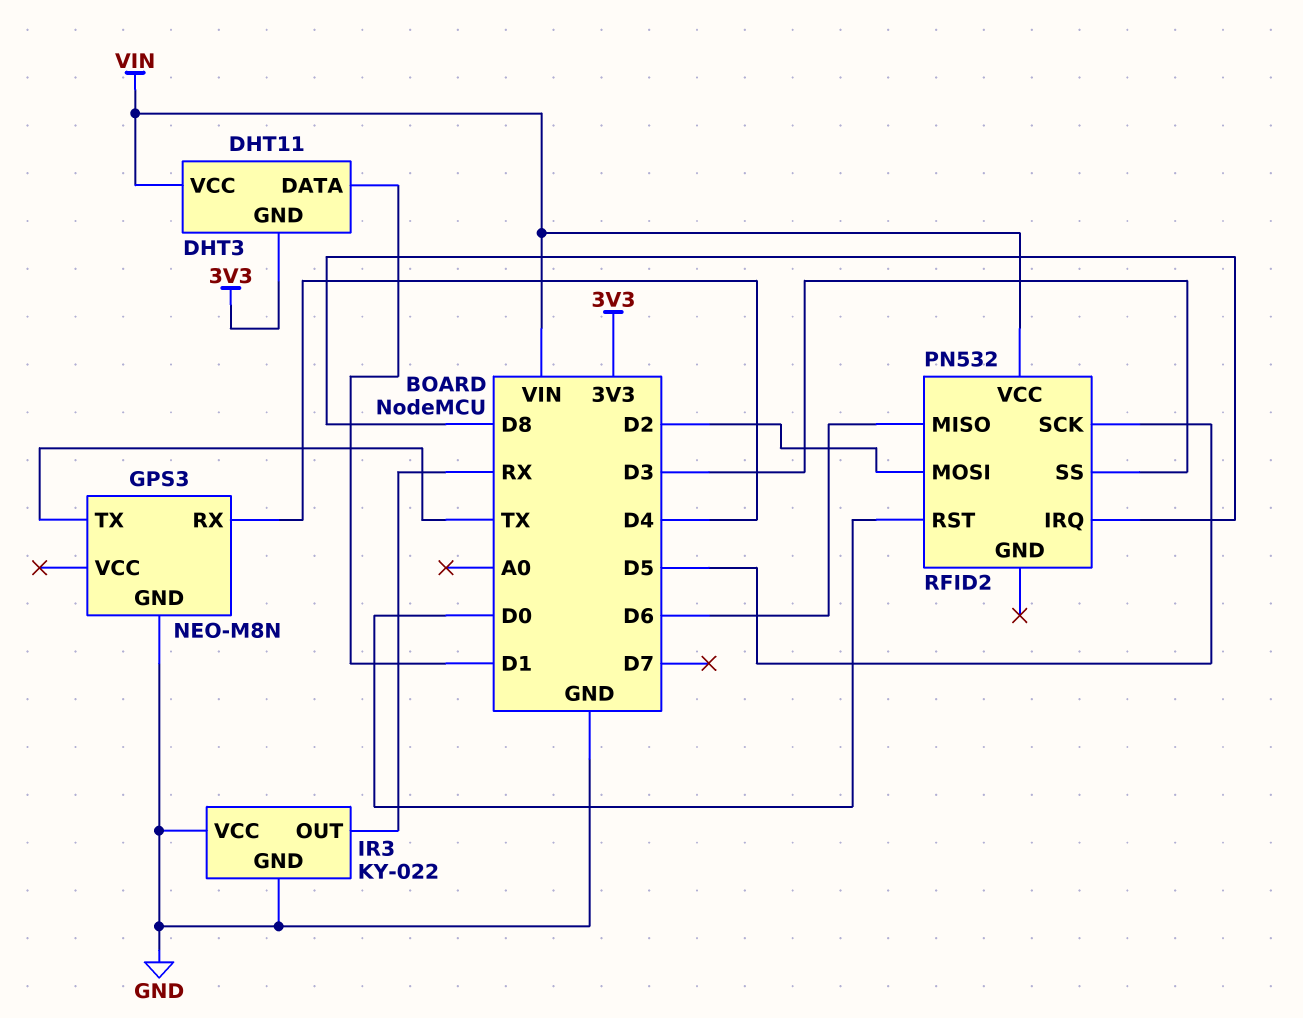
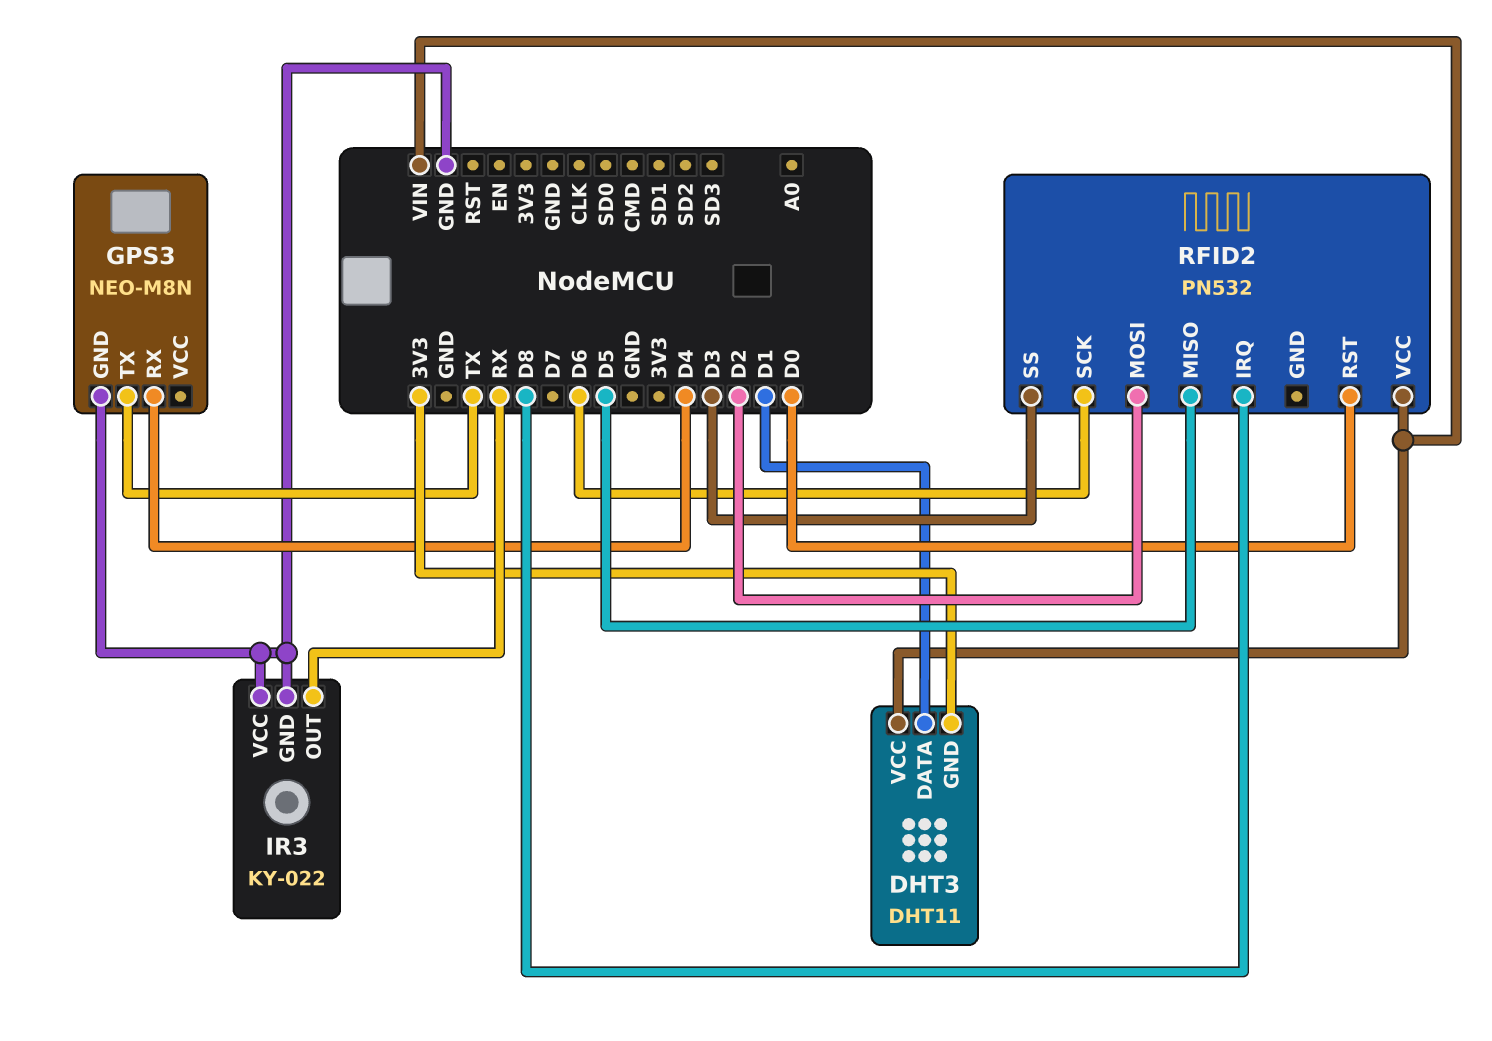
RFID2 pin MISO: D6 -> D5
RFID2 pin SCK: D5 -> D6

